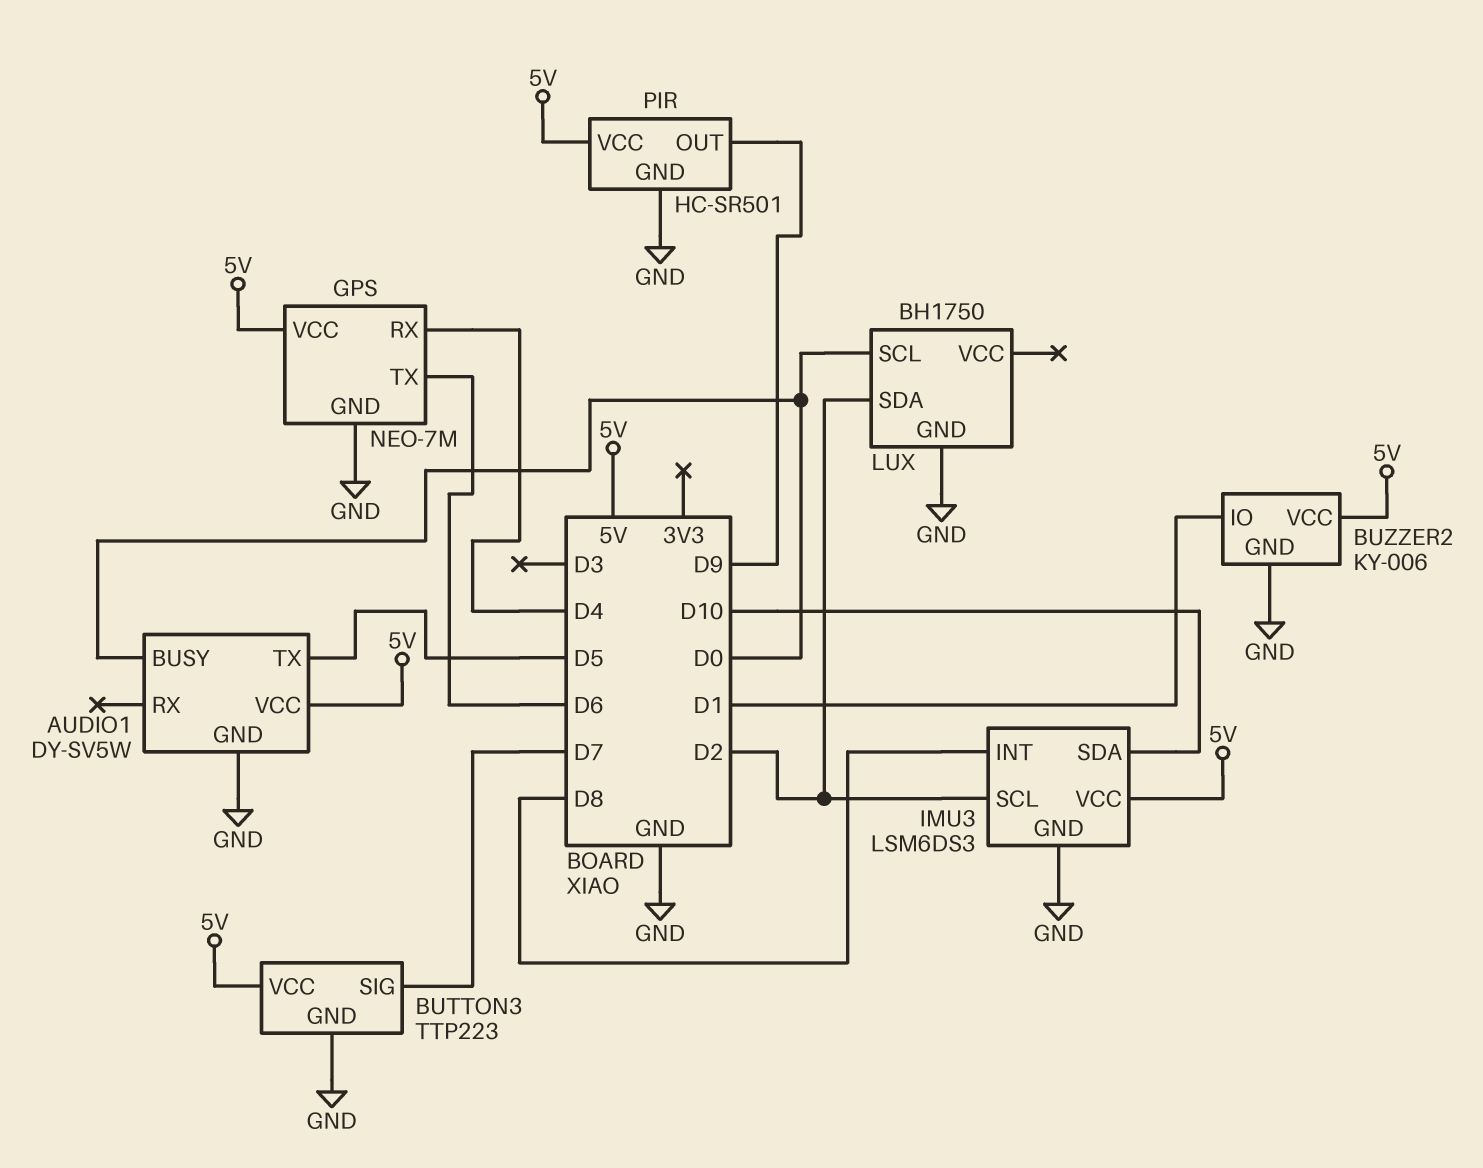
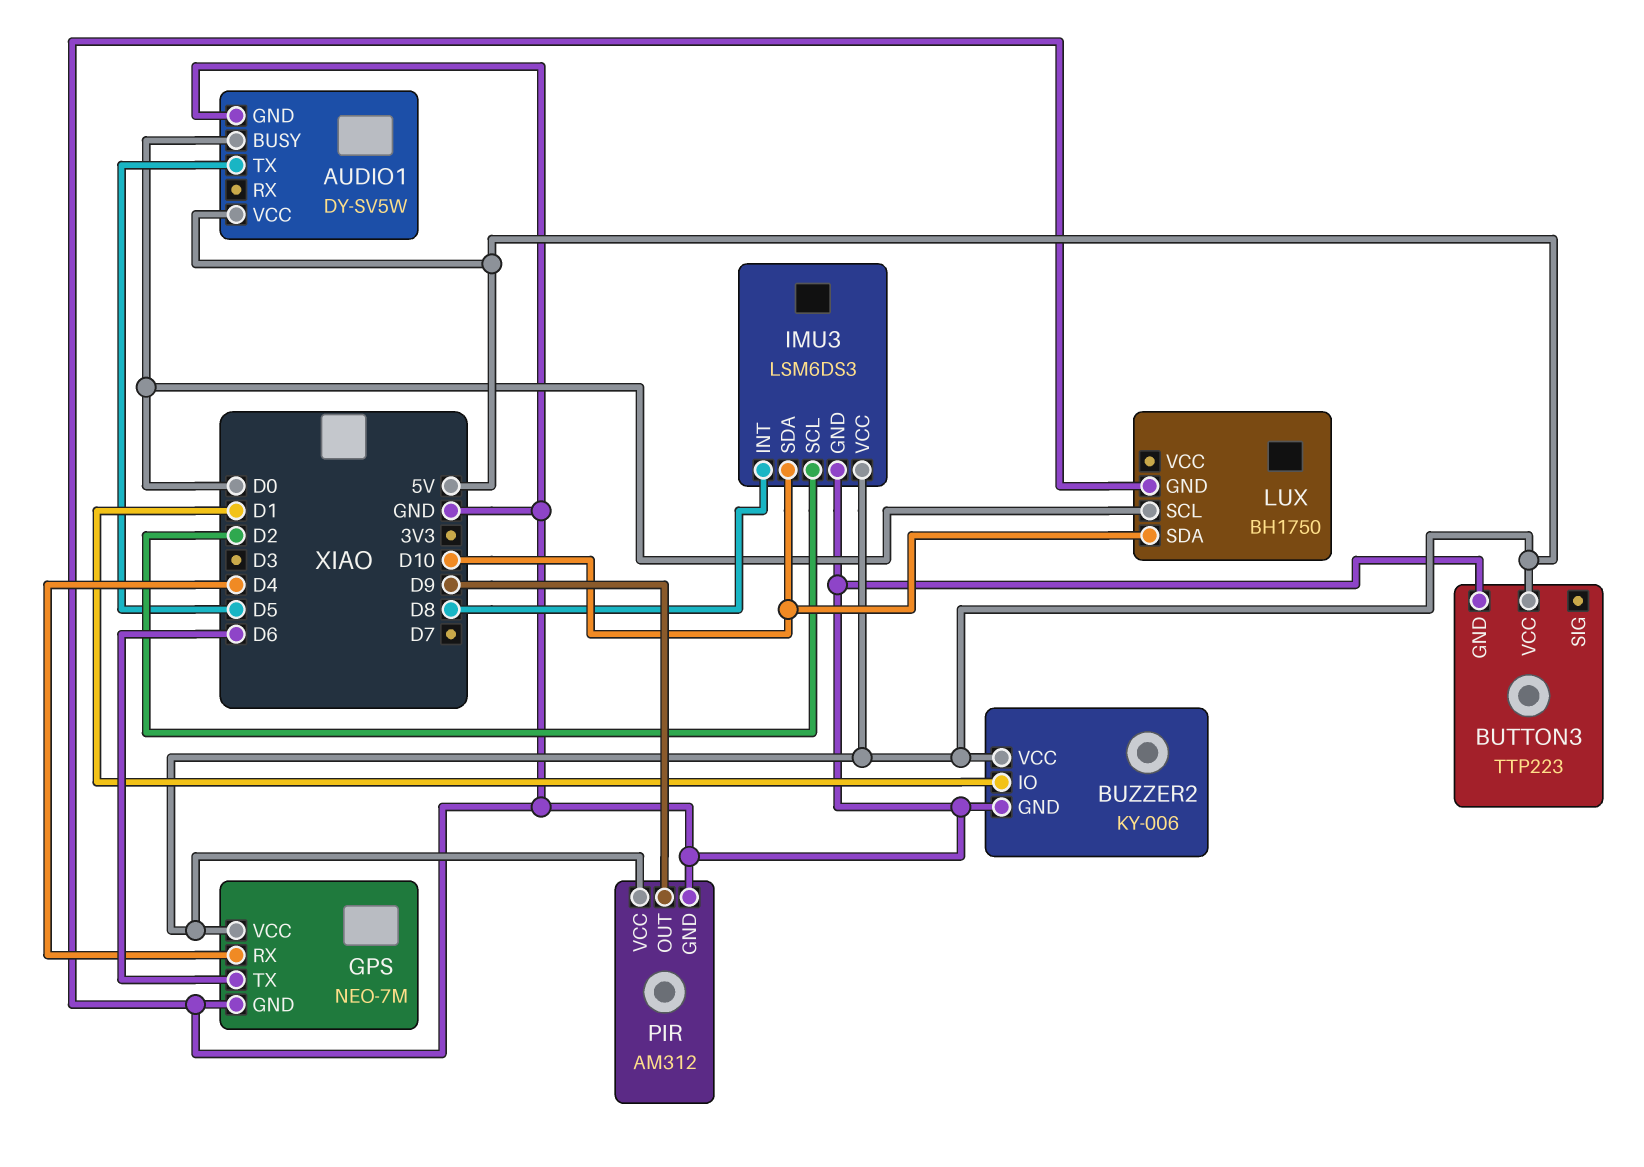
BUTTON3 pin SIG: D7 -> none
LUX pin SDA: D2 -> D10
PIR: HC-SR501 -> AM312

